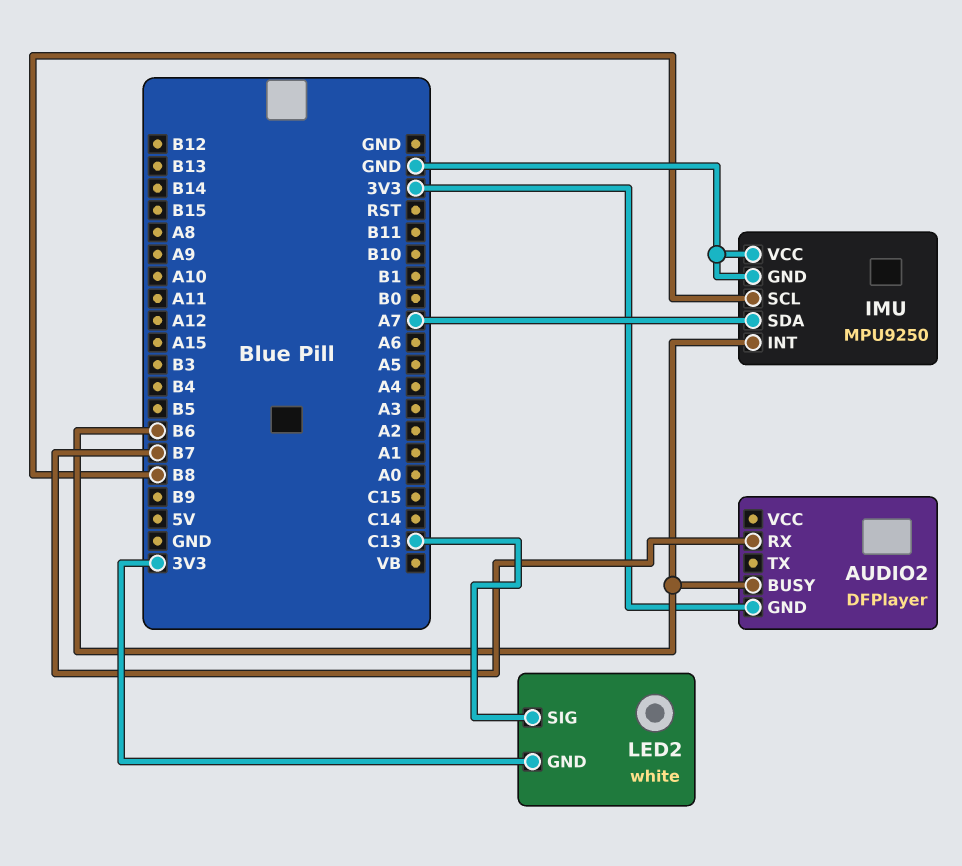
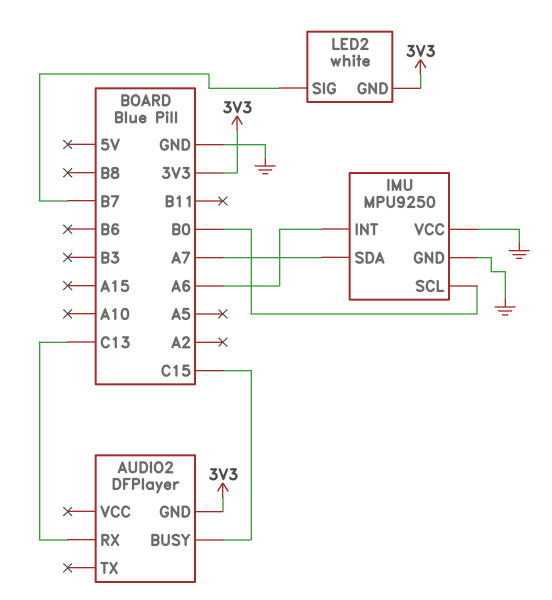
AUDIO2 pin BUSY: B6 -> C15
AUDIO2 pin RX: B7 -> C13
IMU pin INT: B6 -> A6
IMU pin SCL: B8 -> B0
LED2 pin SIG: C13 -> B7

